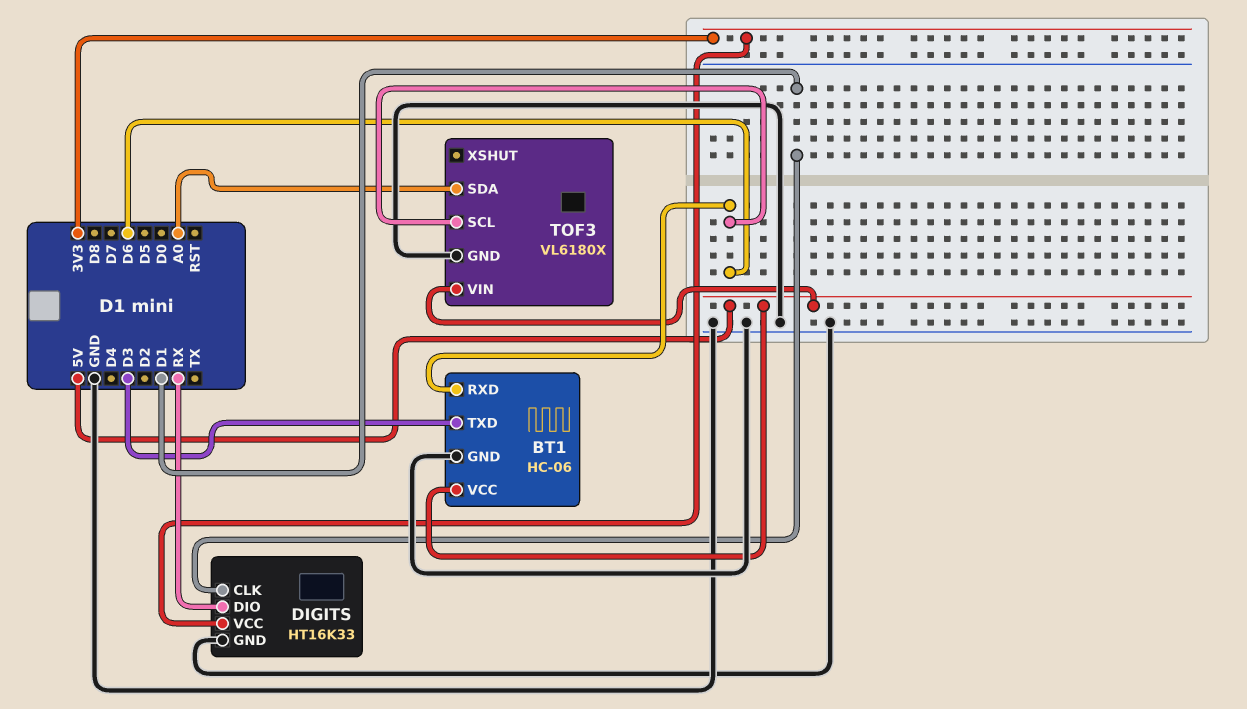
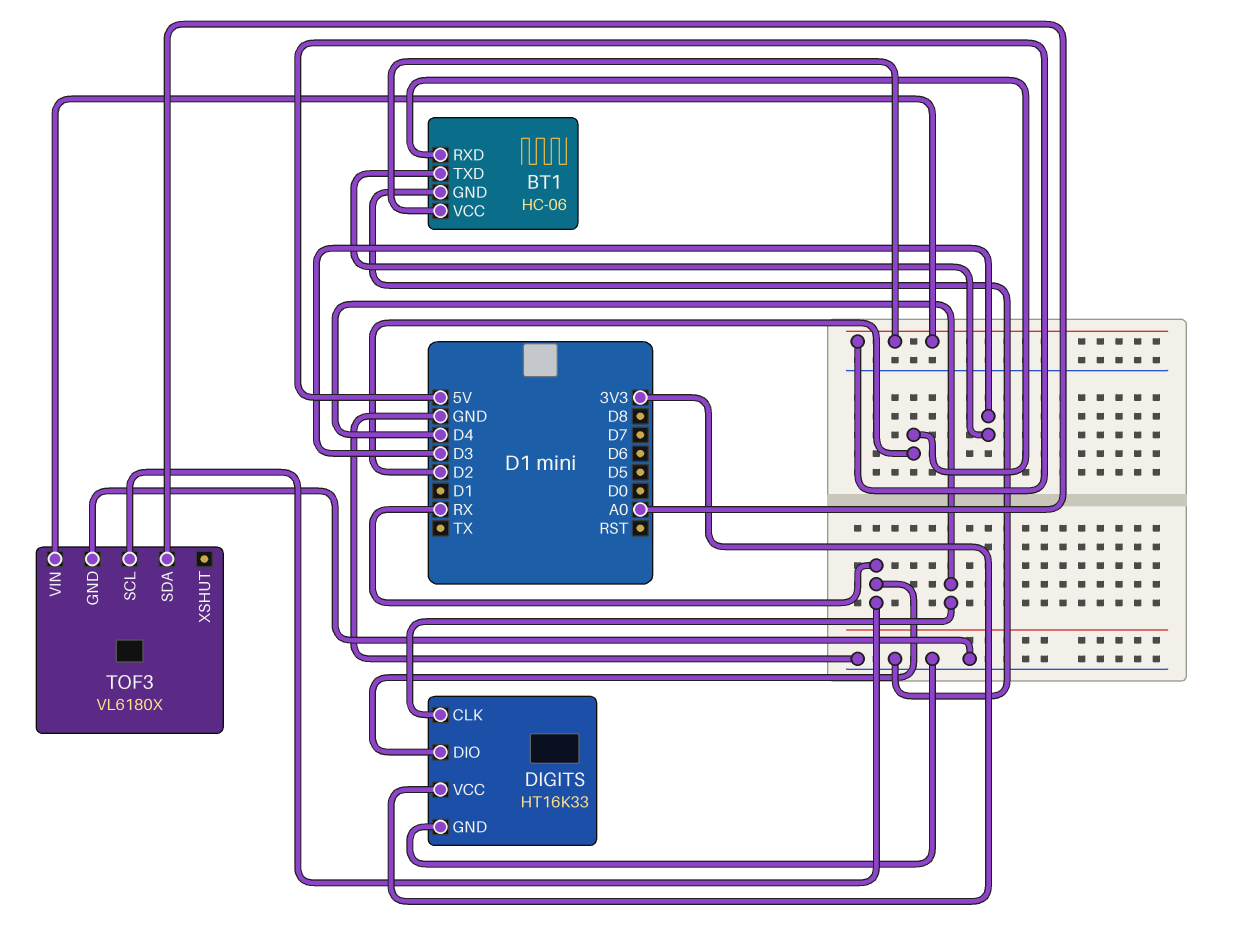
BT1 pin RXD: D6 -> D2
DIGITS pin CLK: D1 -> D4
TOF3 pin SCL: D6 -> RX

